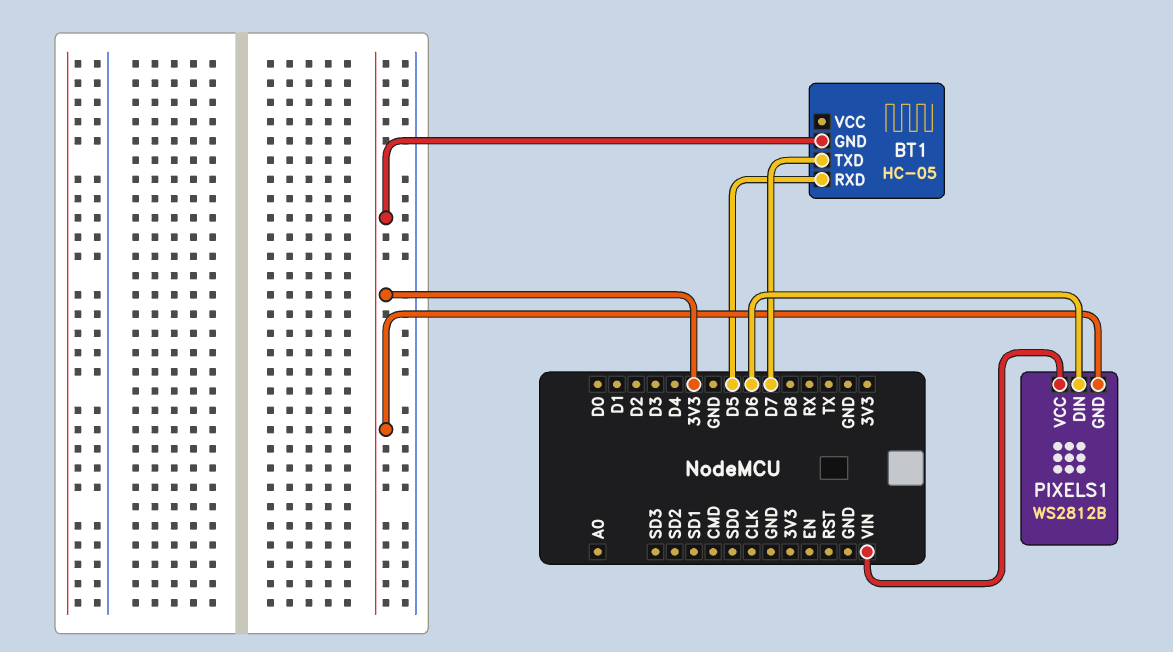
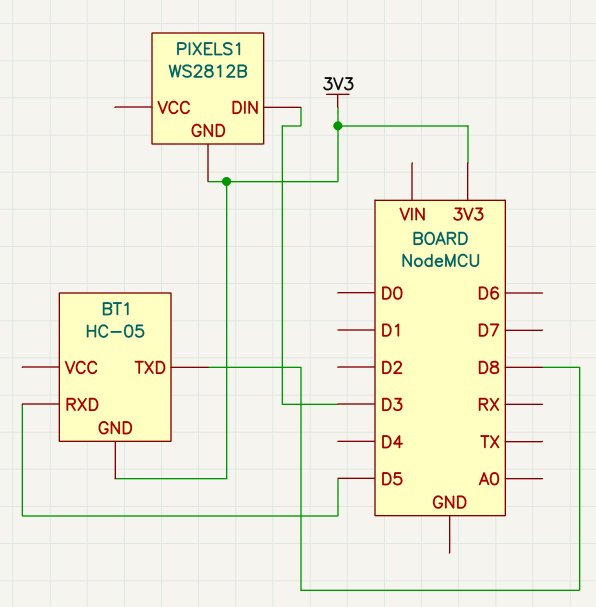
BT1 pin TXD: D7 -> D8
PIXELS1 pin DIN: D6 -> D3
PIXELS1 pin VCC: VIN -> none

